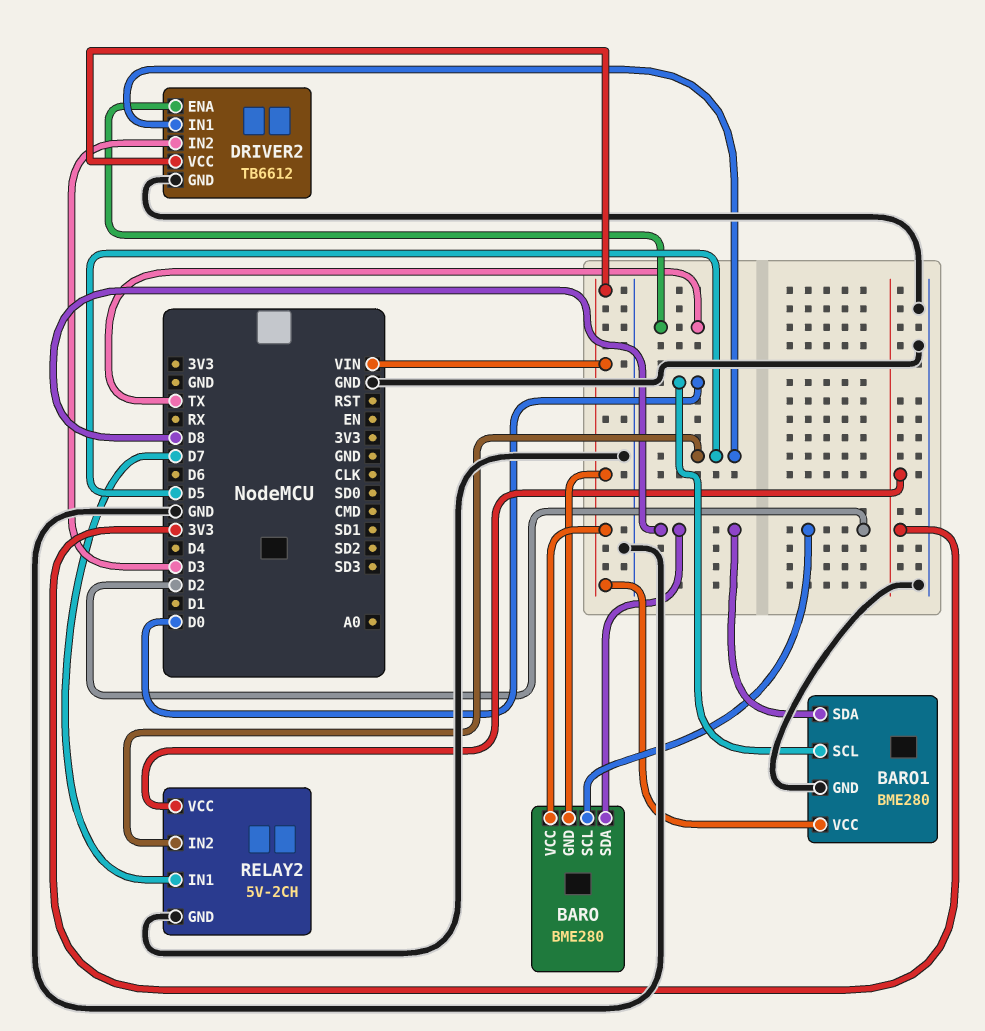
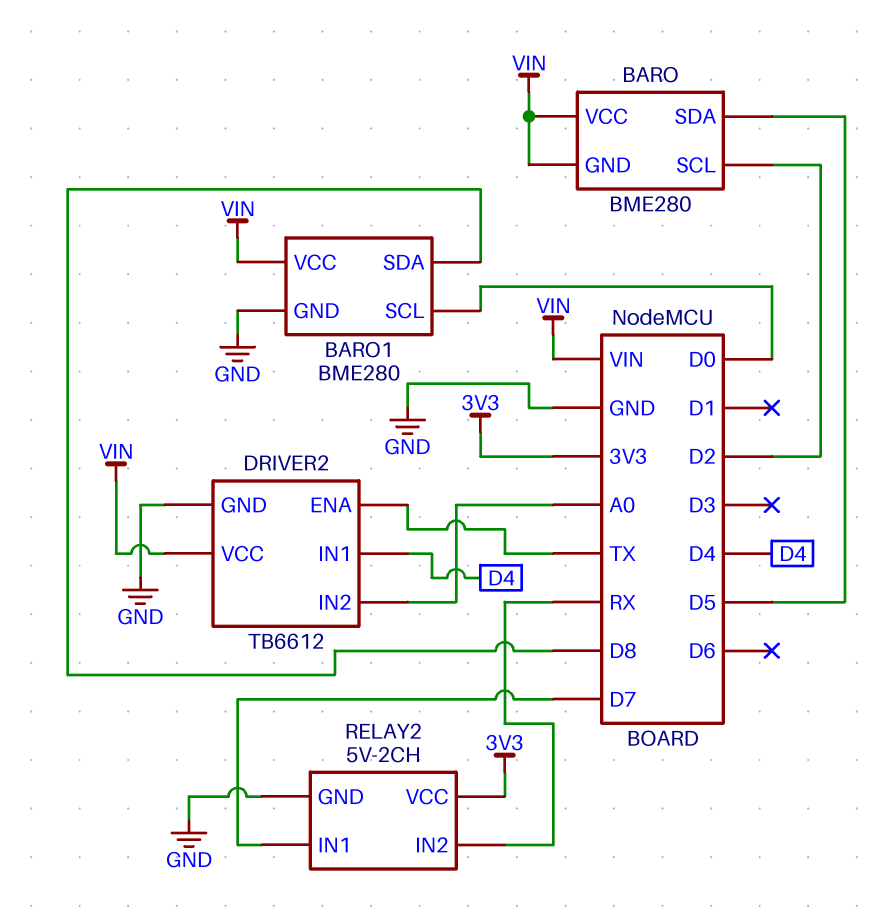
BARO pin SDA: D8 -> D5
DRIVER2 pin IN1: D5 -> D4
DRIVER2 pin IN2: D3 -> A0
RELAY2 pin IN2: D5 -> RX

